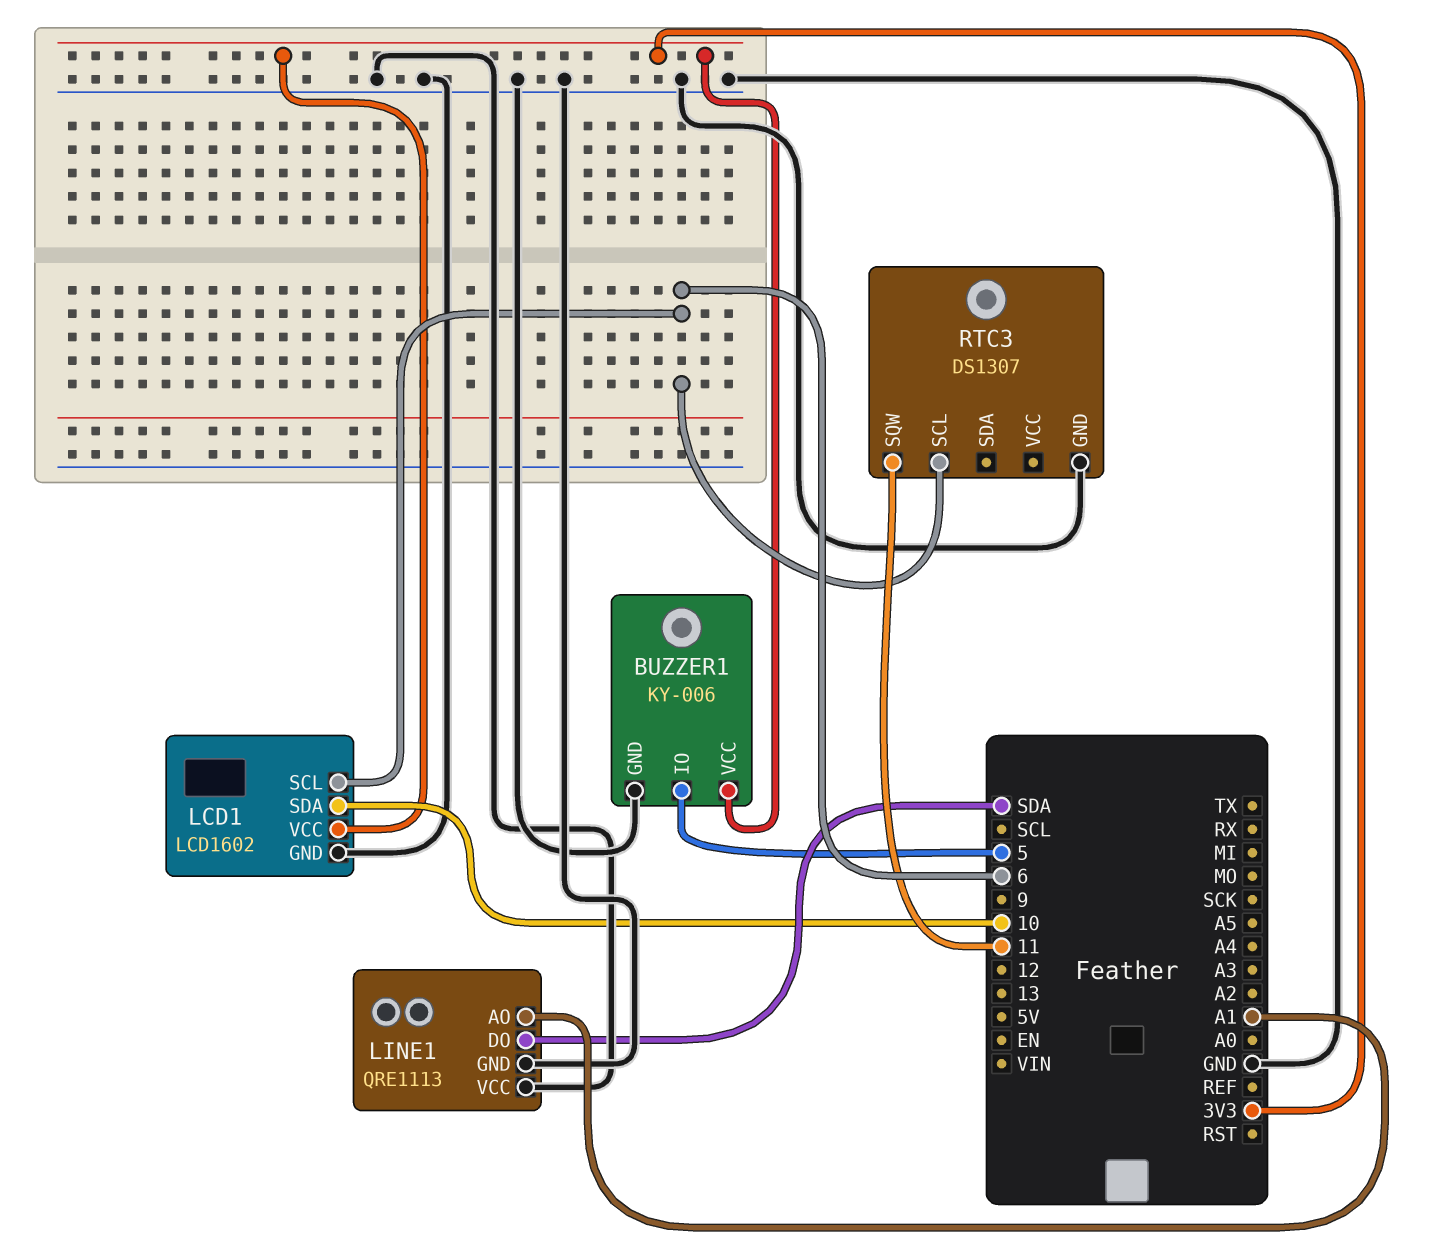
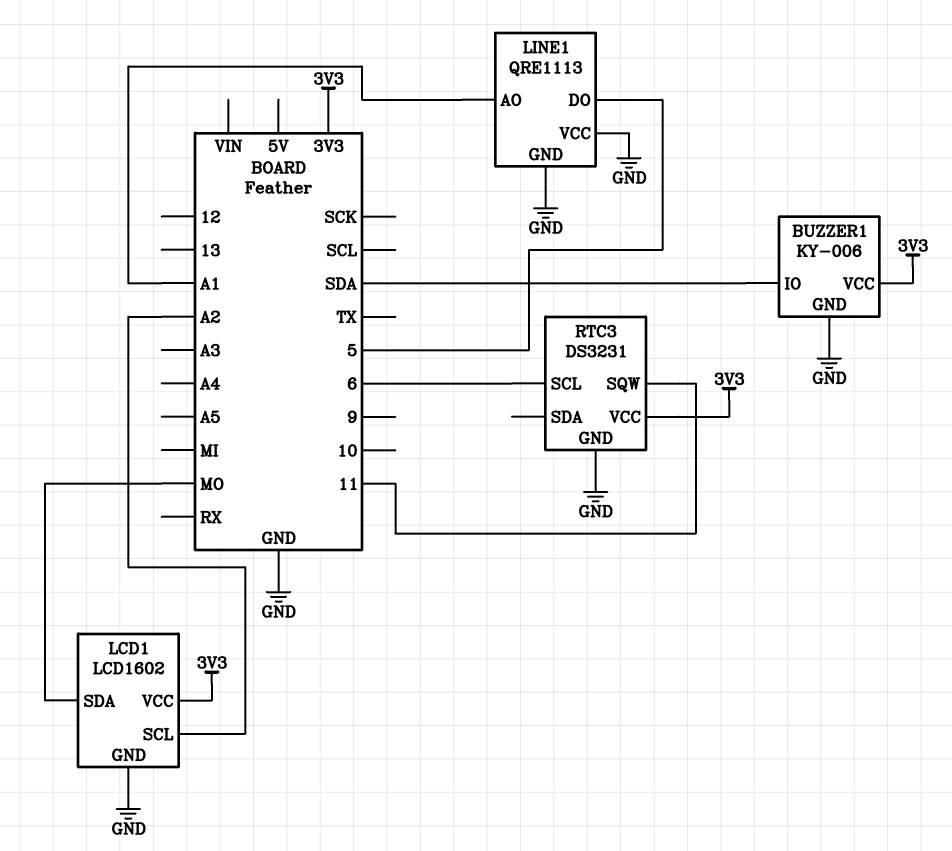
BUZZER1 pin IO: 5 -> SDA
LCD1 pin SCL: 6 -> A2
LCD1 pin SDA: 10 -> MO
LINE1 pin DO: SDA -> 5
RTC3: DS1307 -> DS3231
RTC3 pin VCC: none -> 3V3

